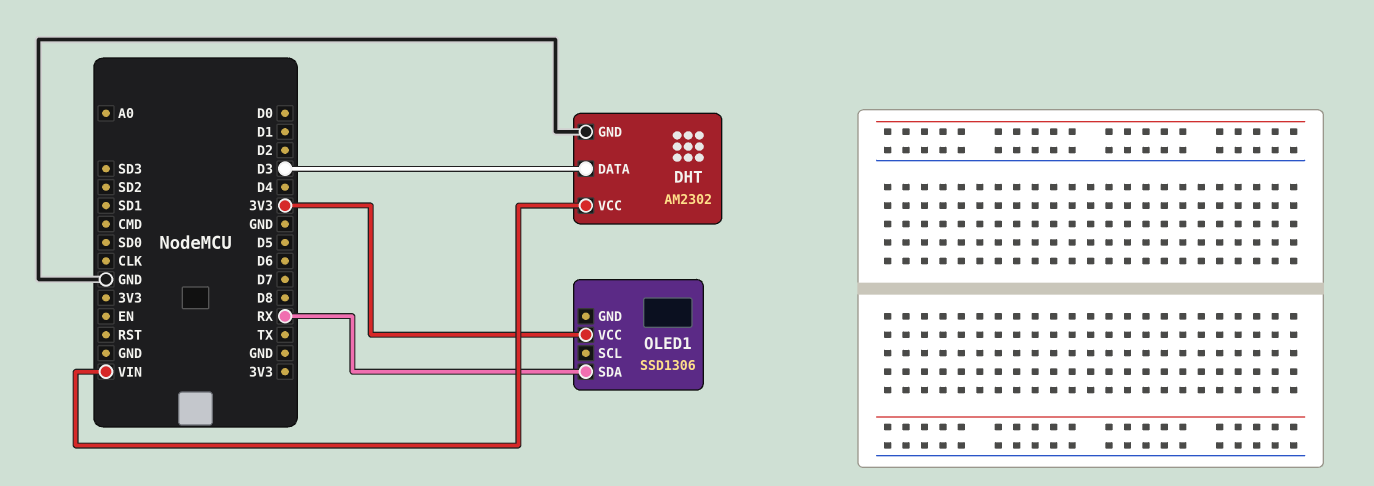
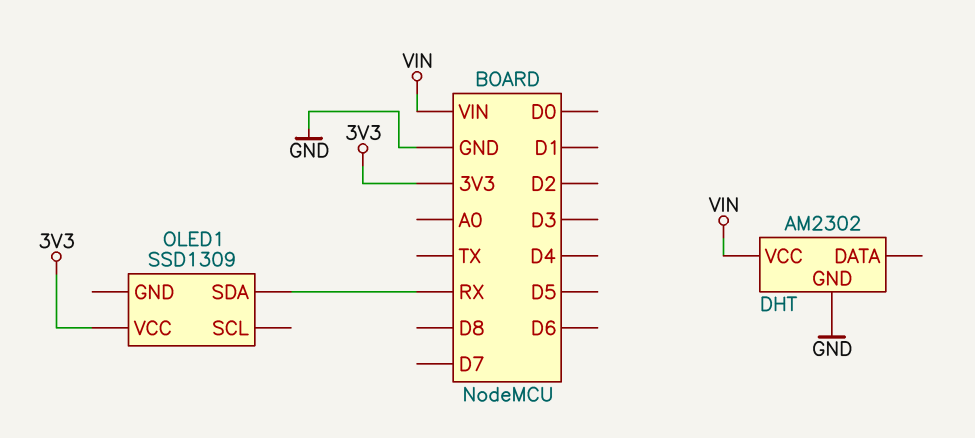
DHT pin DATA: D3 -> none
OLED1: SSD1306 -> SSD1309

